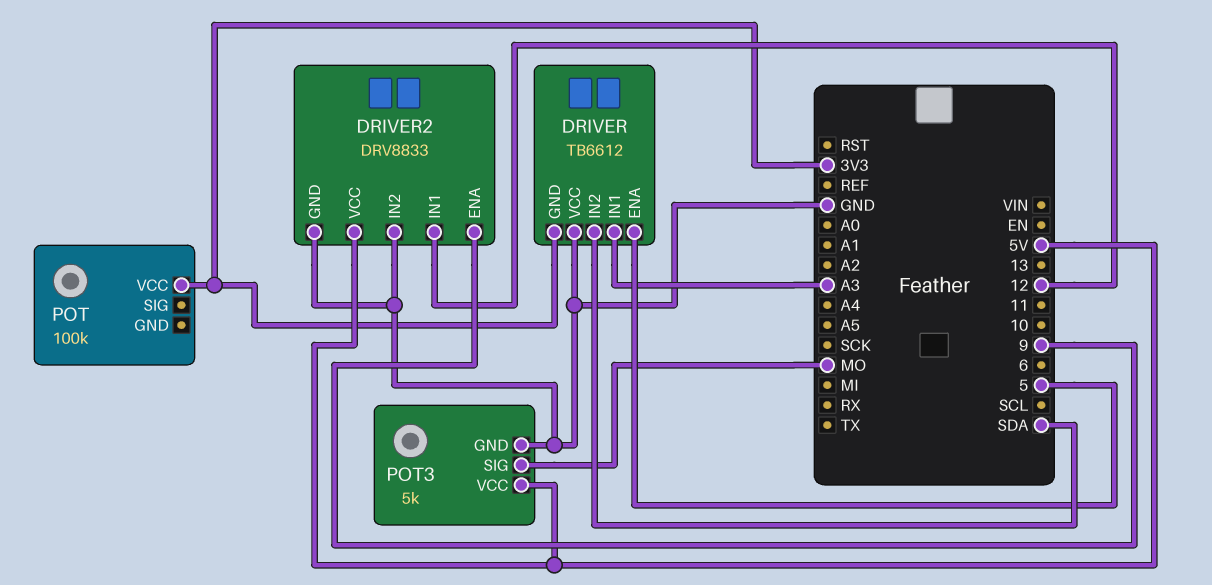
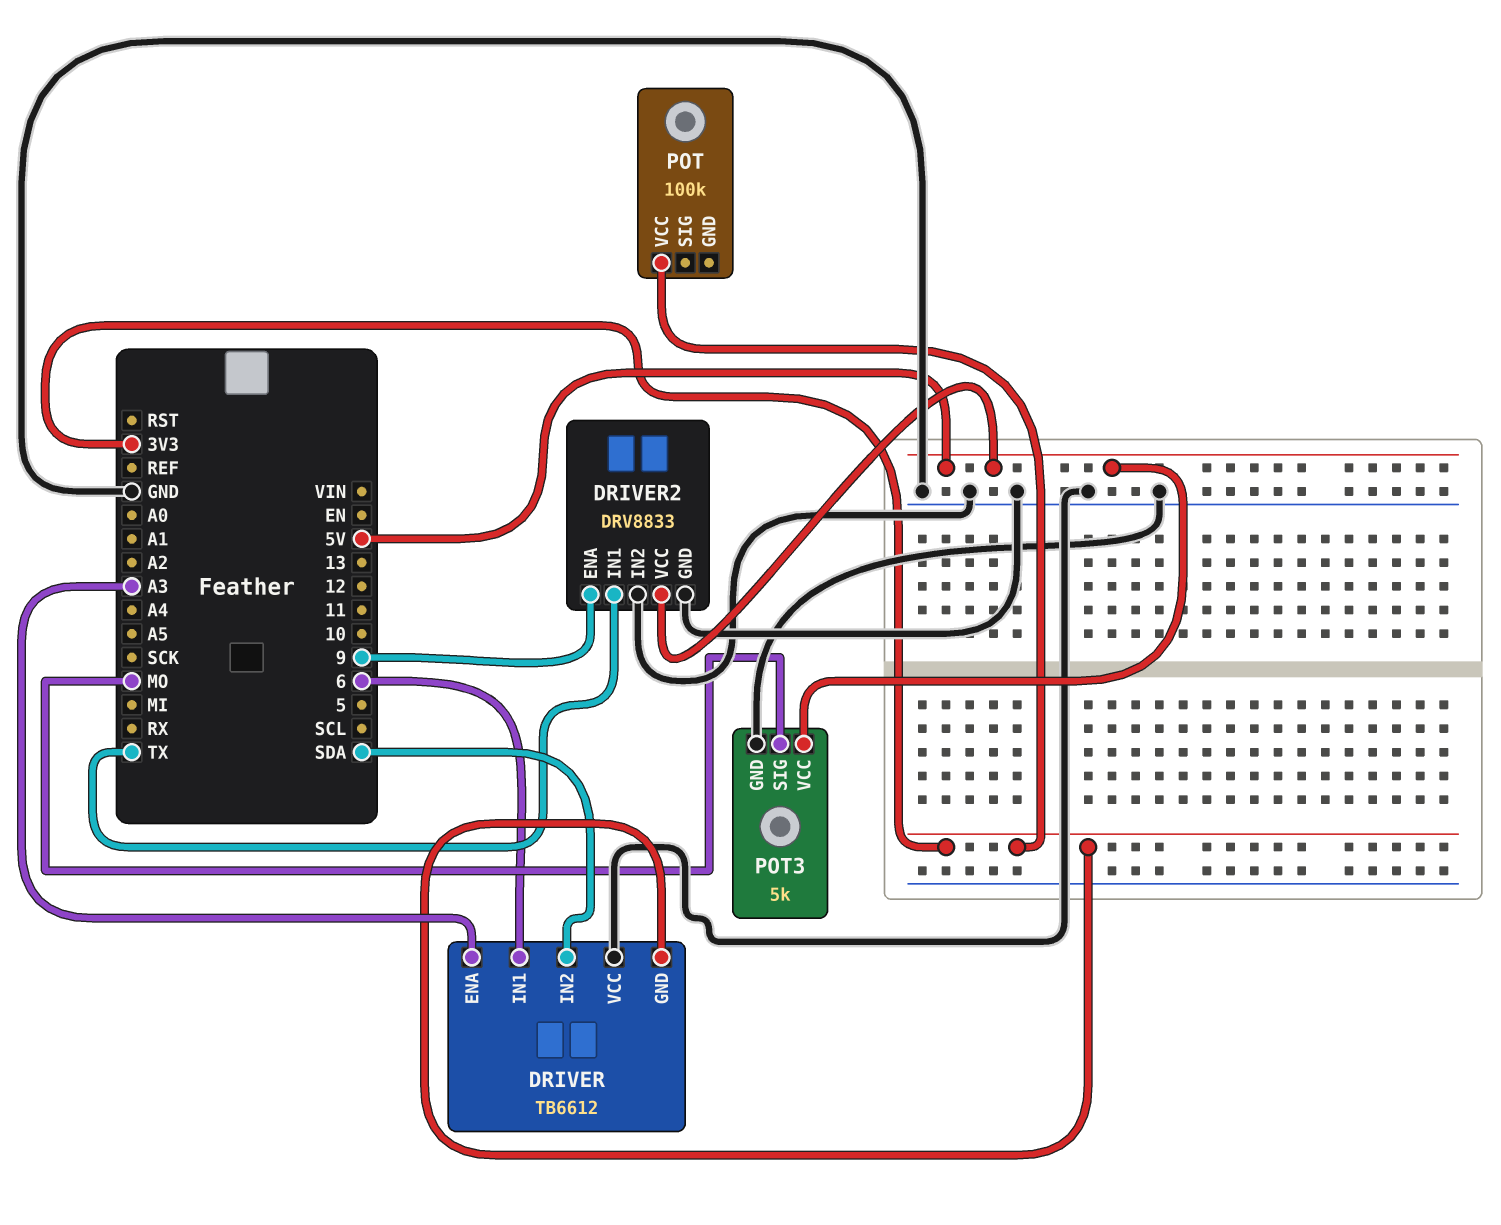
DRIVER pin ENA: 5 -> A3
DRIVER pin IN1: A3 -> 6
DRIVER2 pin IN1: 12 -> TX

